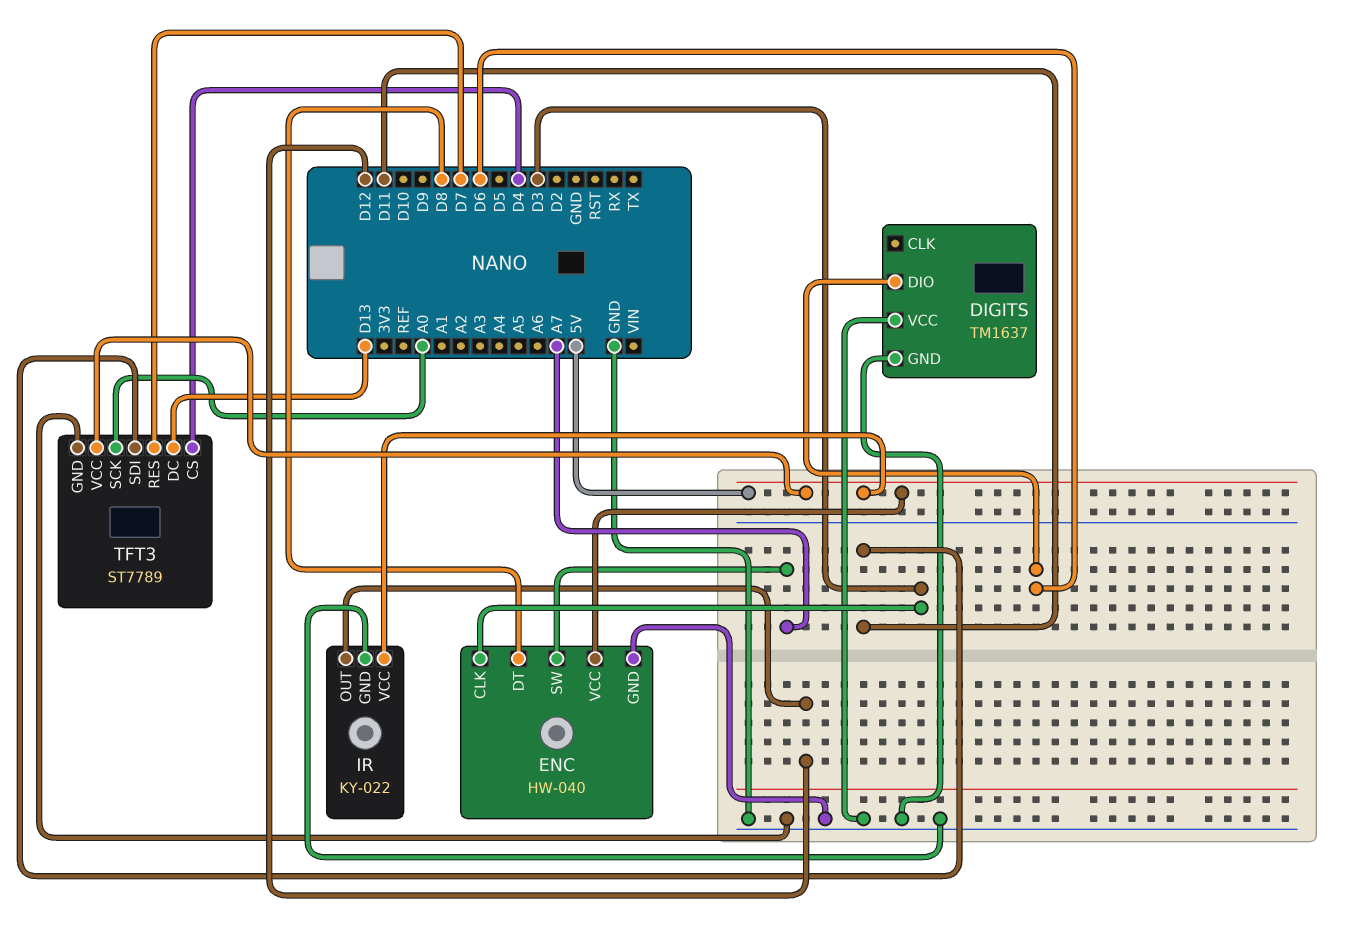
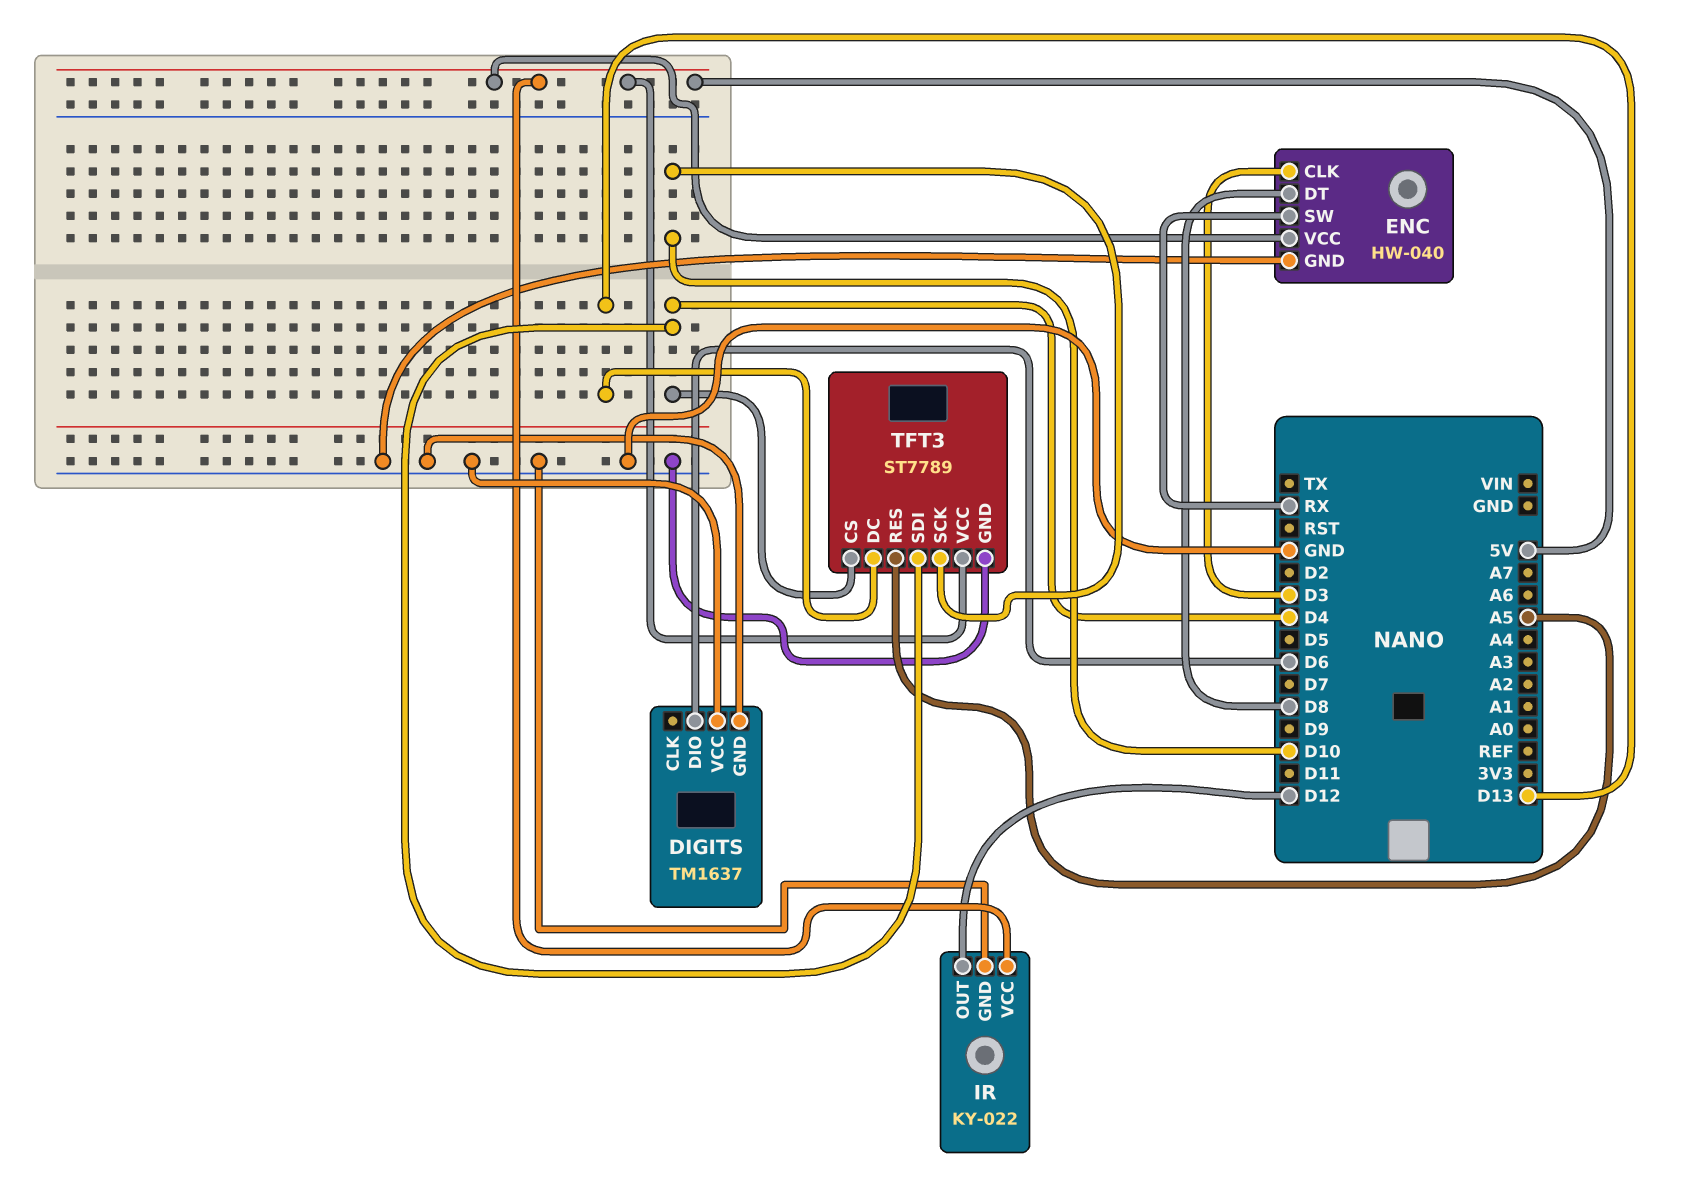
ENC pin SW: A7 -> RX
TFT3 pin RES: D7 -> A5
TFT3 pin SCK: A0 -> D10
TFT3 pin SDI: D11 -> D4

